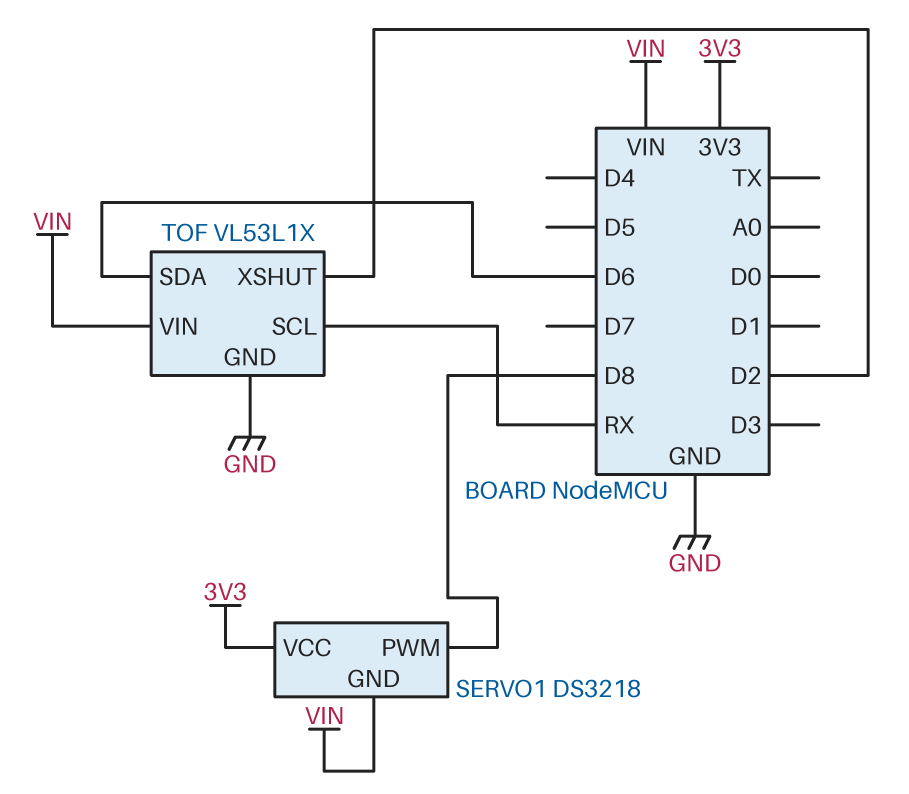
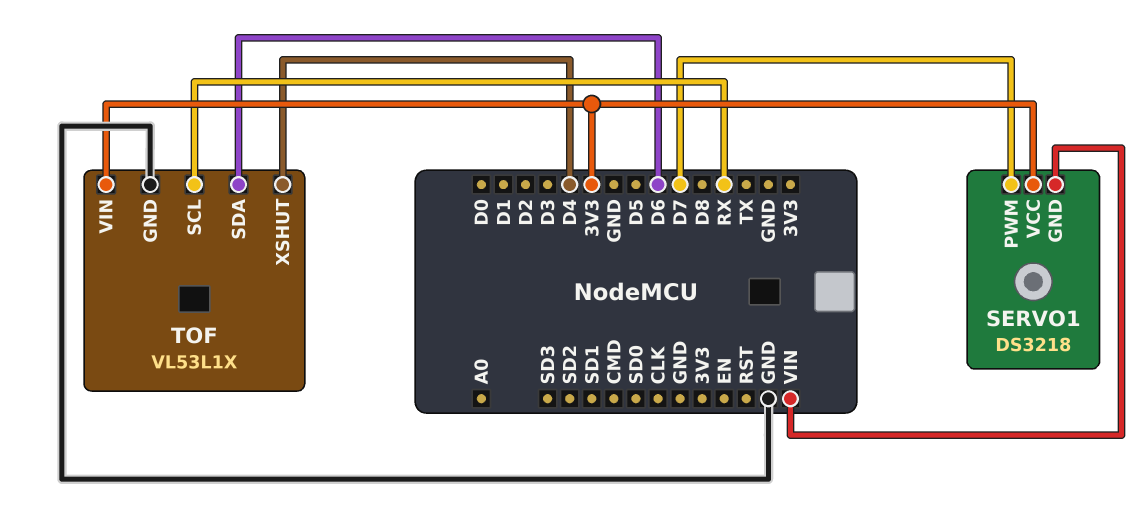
SERVO1 pin PWM: D8 -> D7
TOF pin VIN: VIN -> 3V3
TOF pin XSHUT: D2 -> D4

